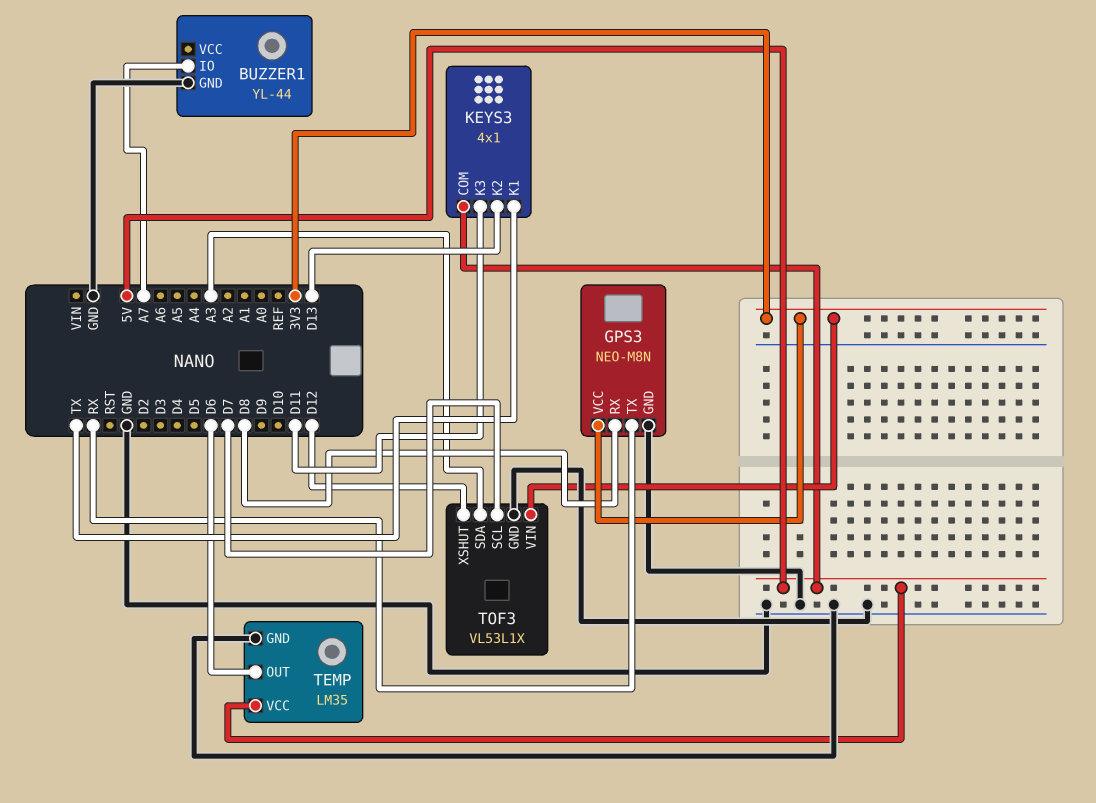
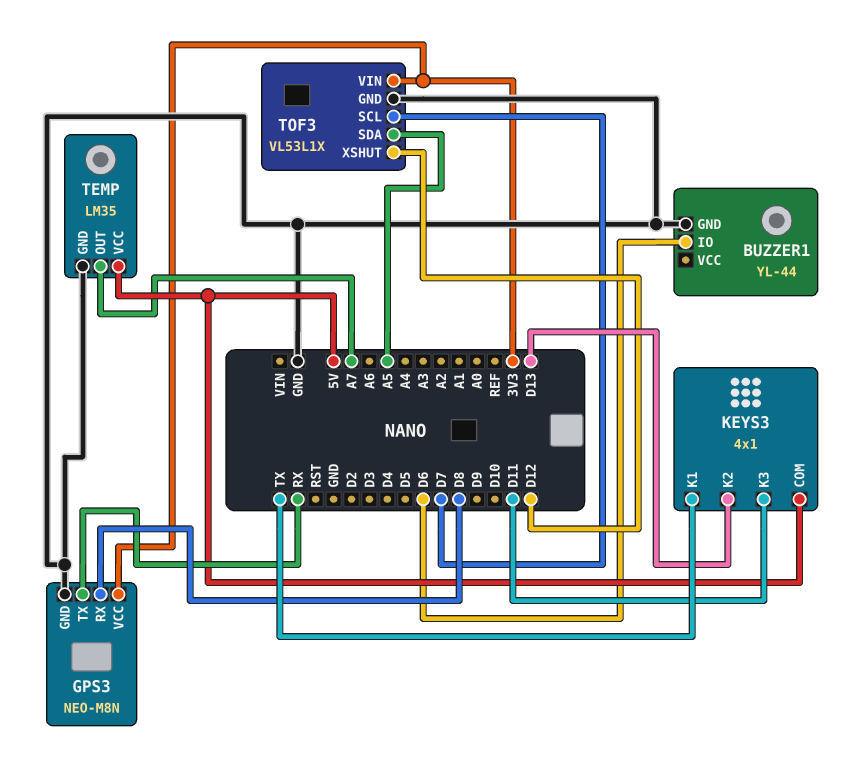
BUZZER1 pin IO: A7 -> D6
TEMP pin OUT: D6 -> A7
TOF3 pin SDA: A3 -> A5

